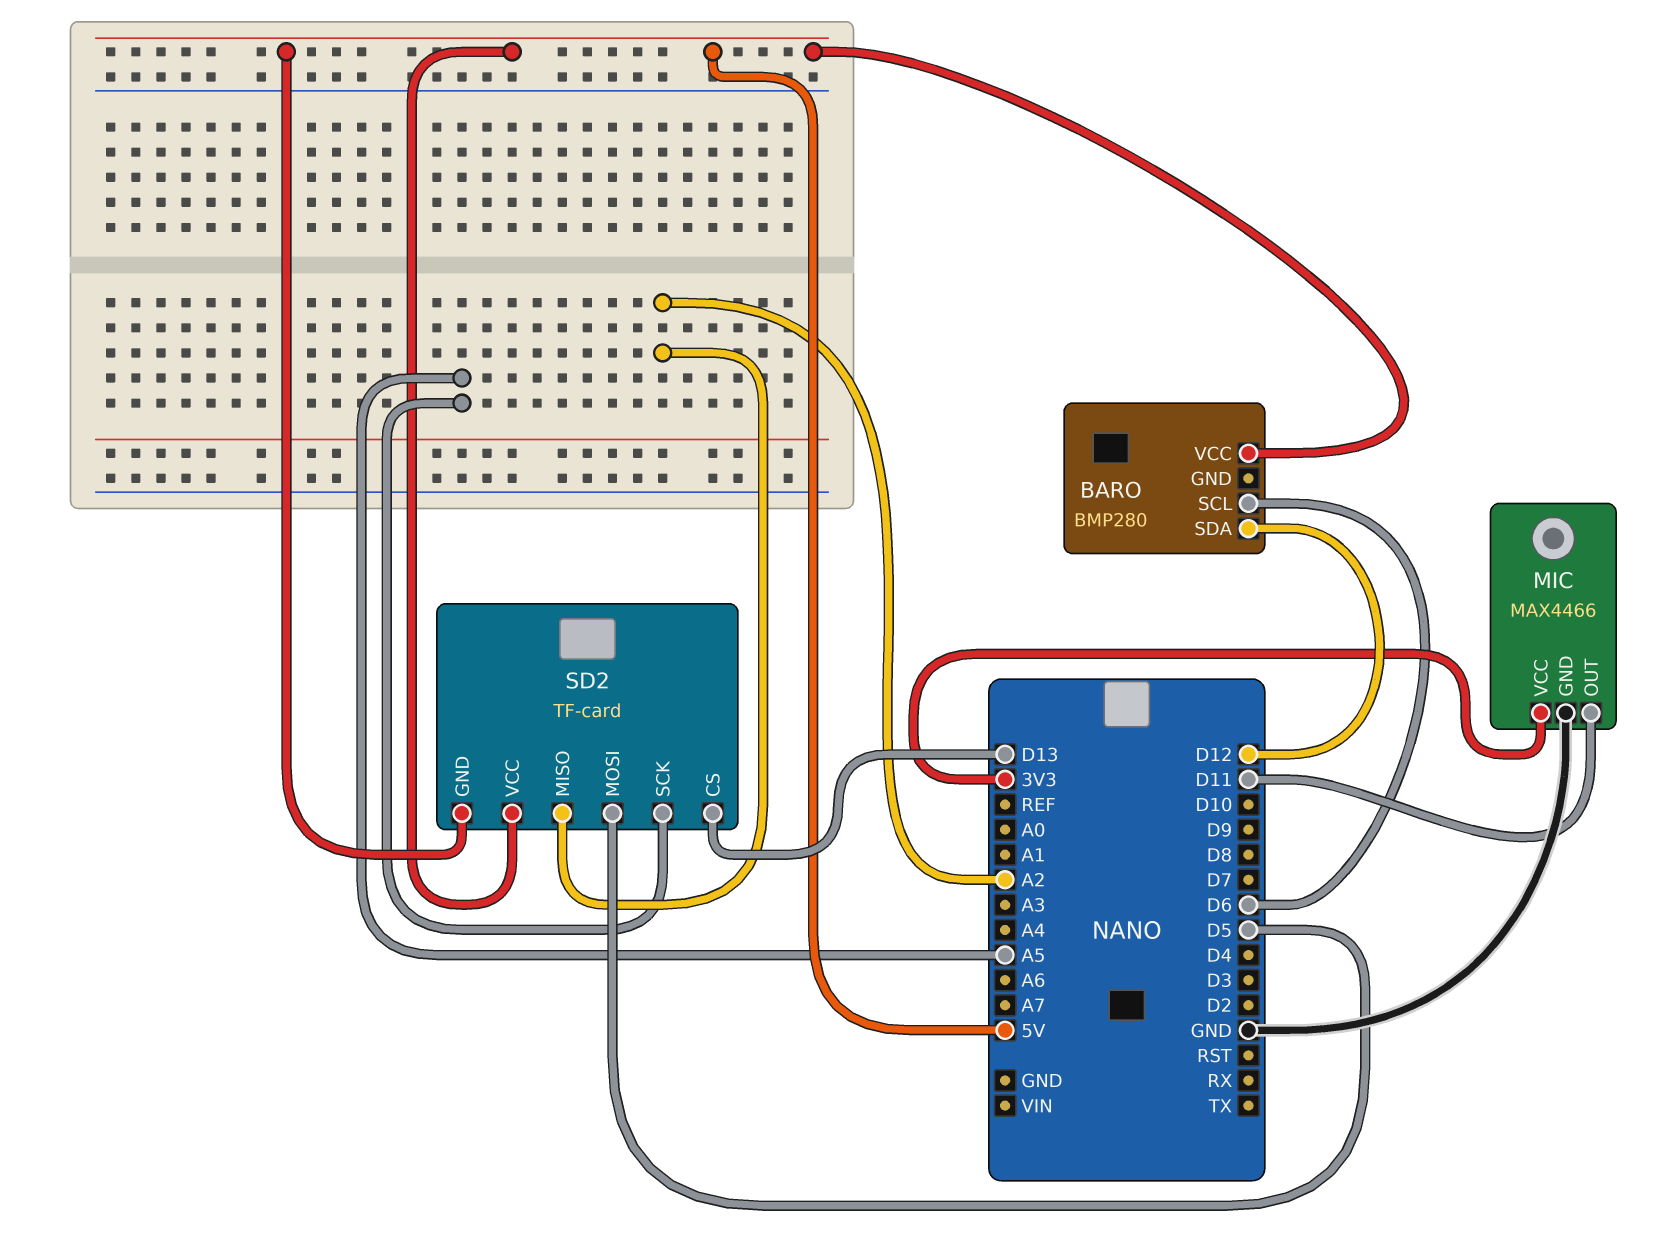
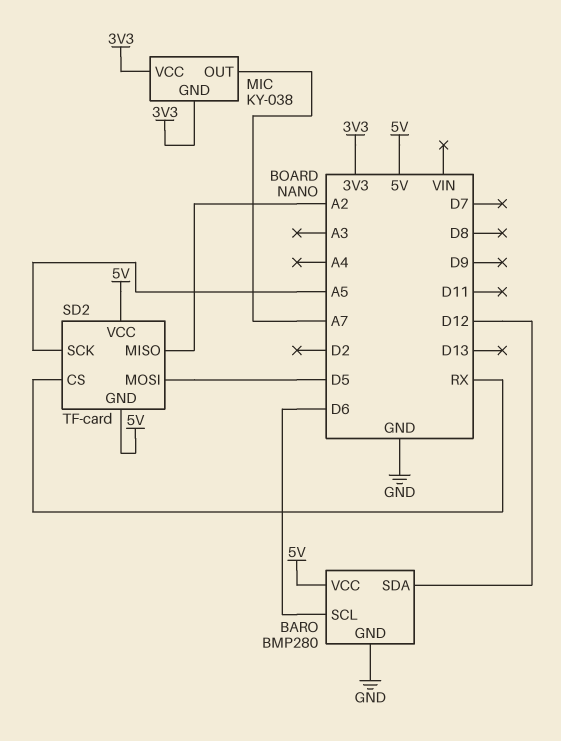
BARO pin GND: none -> GND
MIC: MAX4466 -> KY-038
MIC pin GND: GND -> 3V3
MIC pin OUT: D11 -> A7
SD2 pin CS: D13 -> RX

